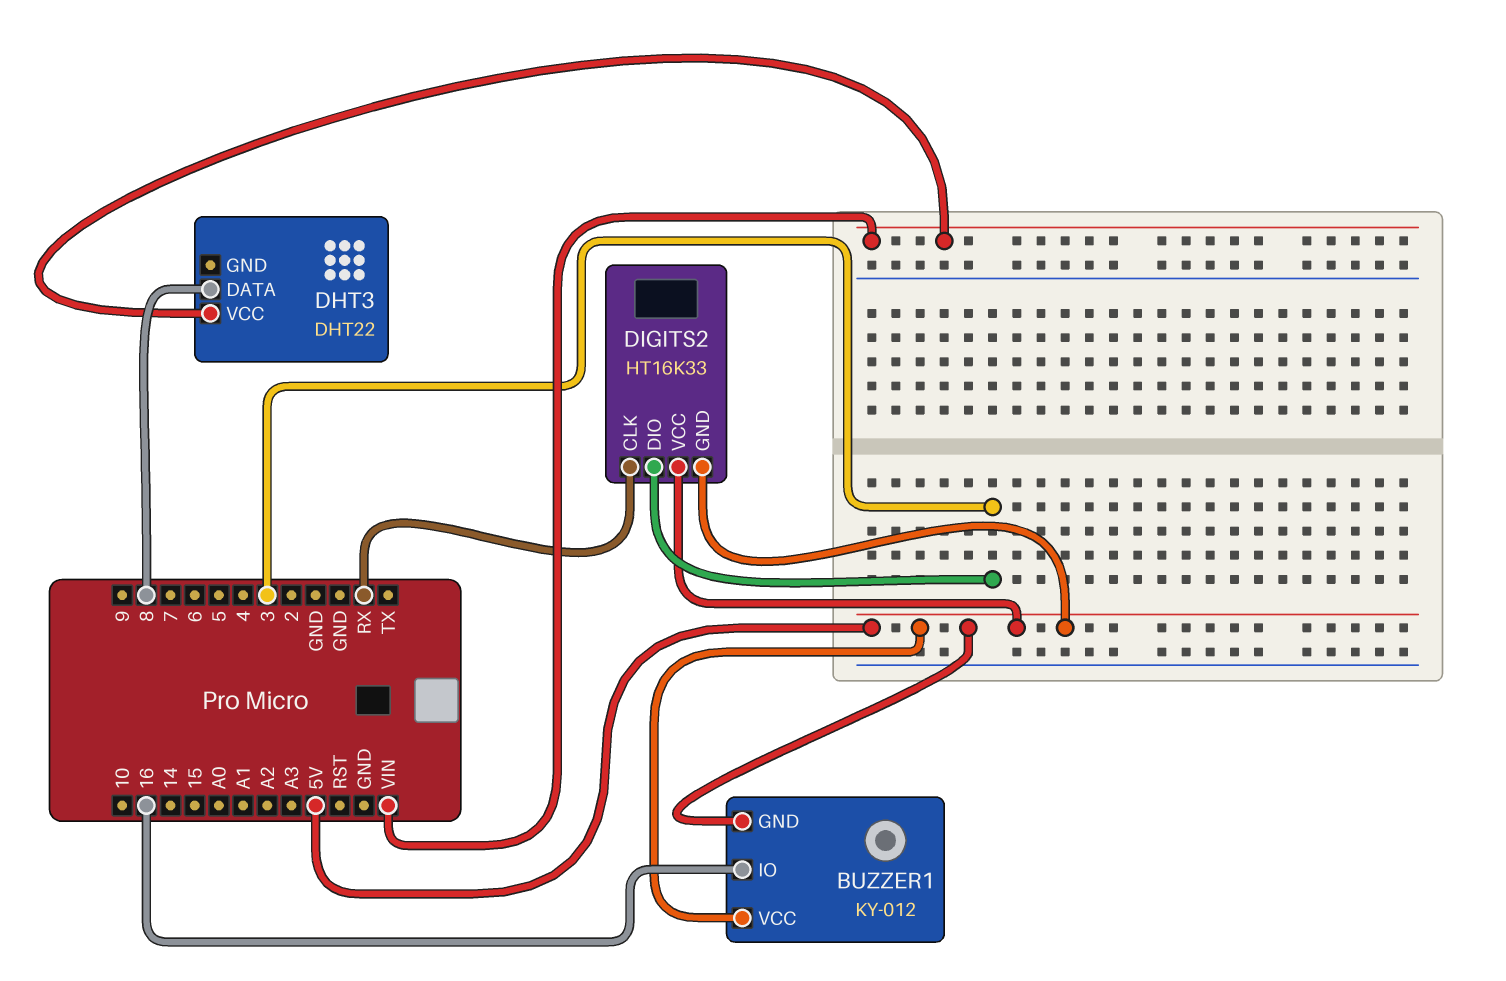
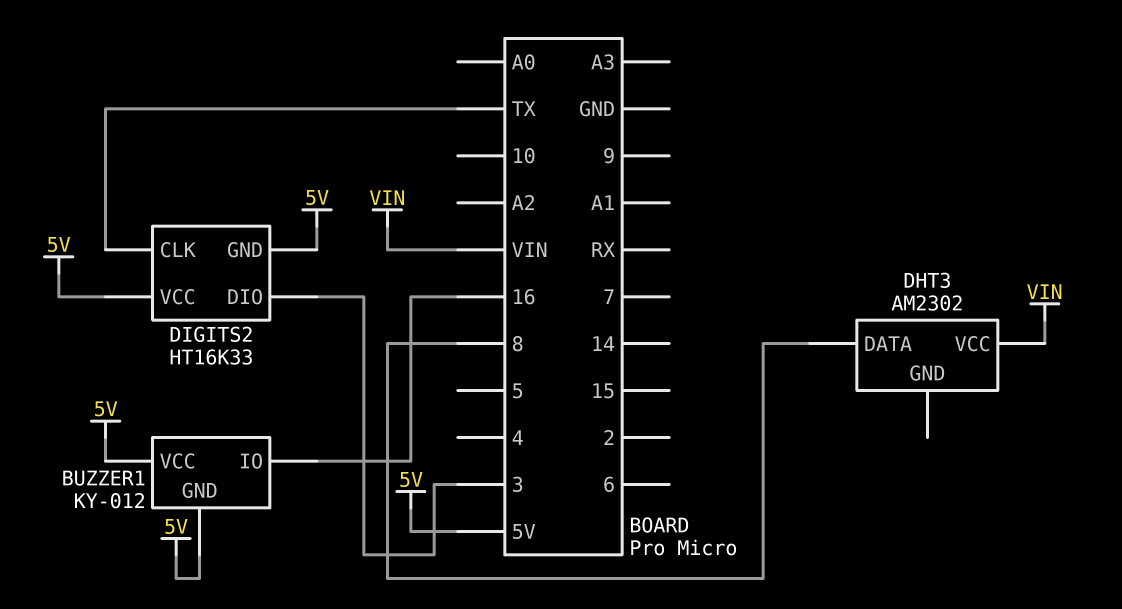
DHT3: DHT22 -> AM2302
DIGITS2 pin CLK: RX -> TX

